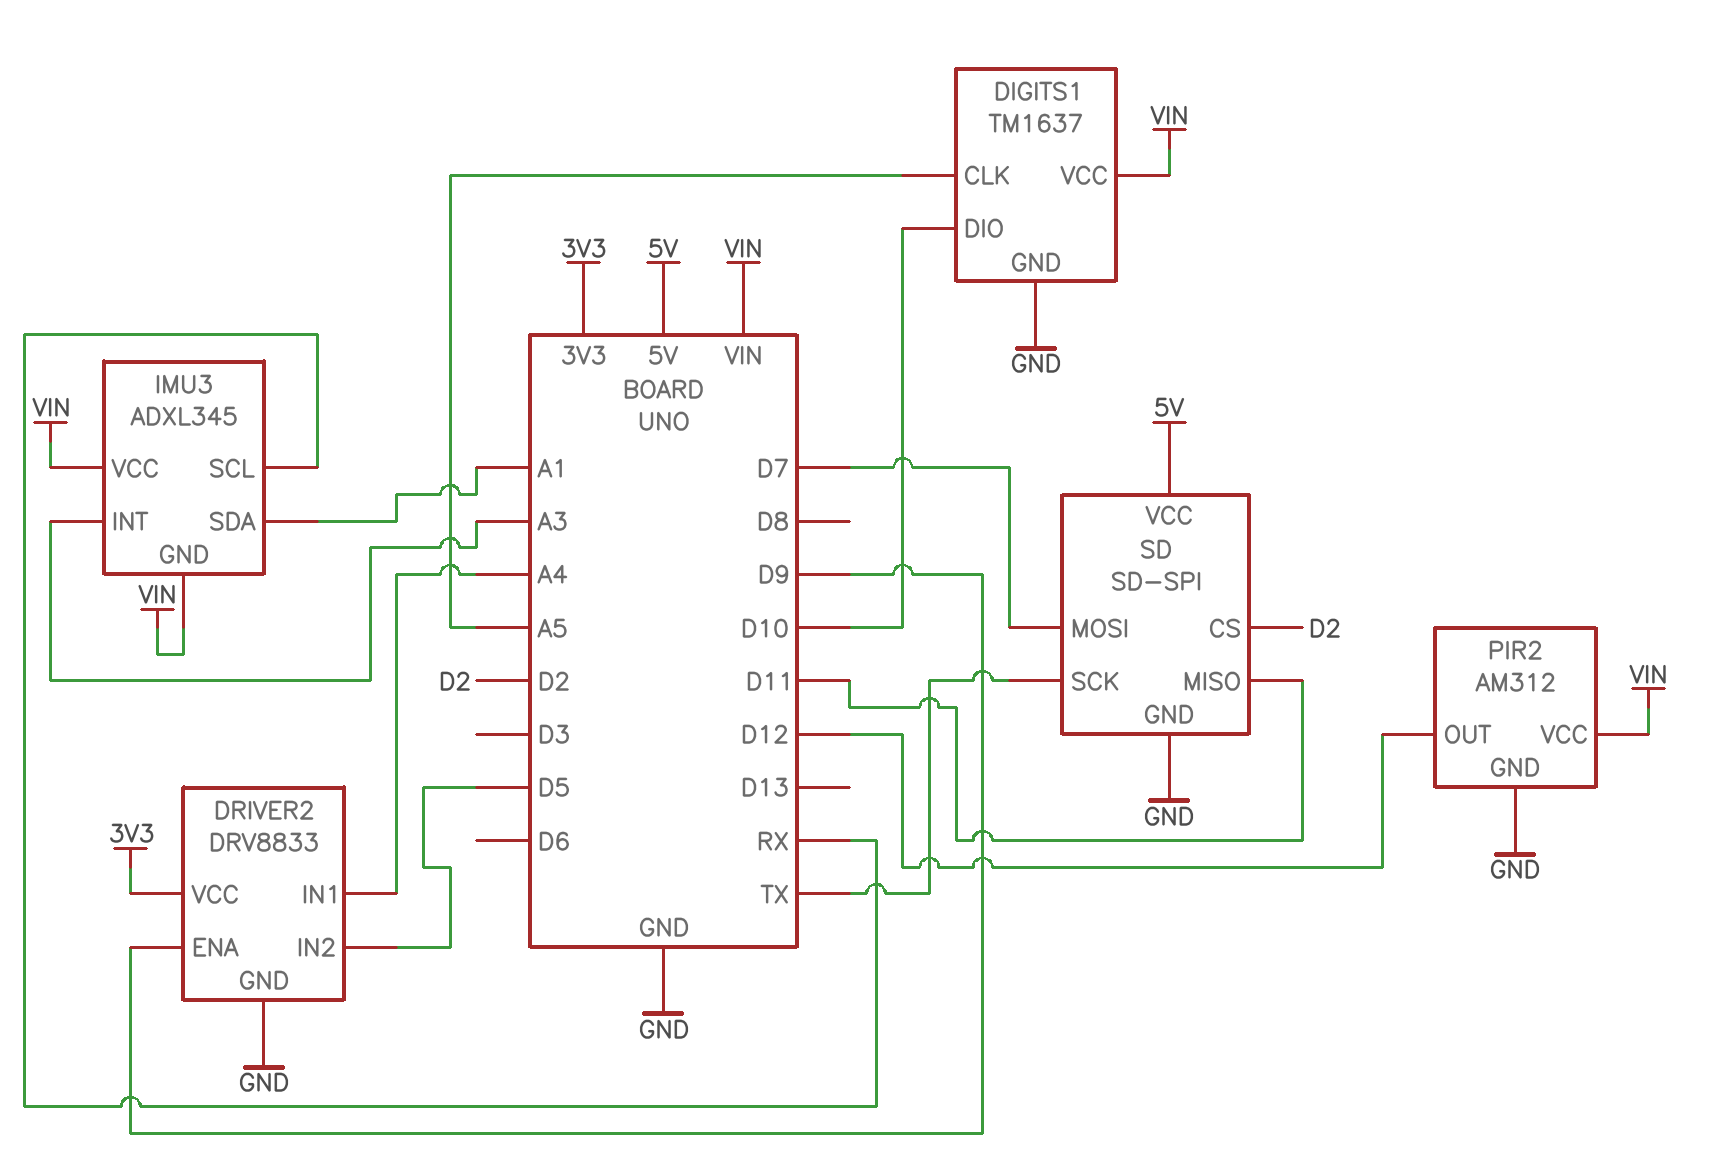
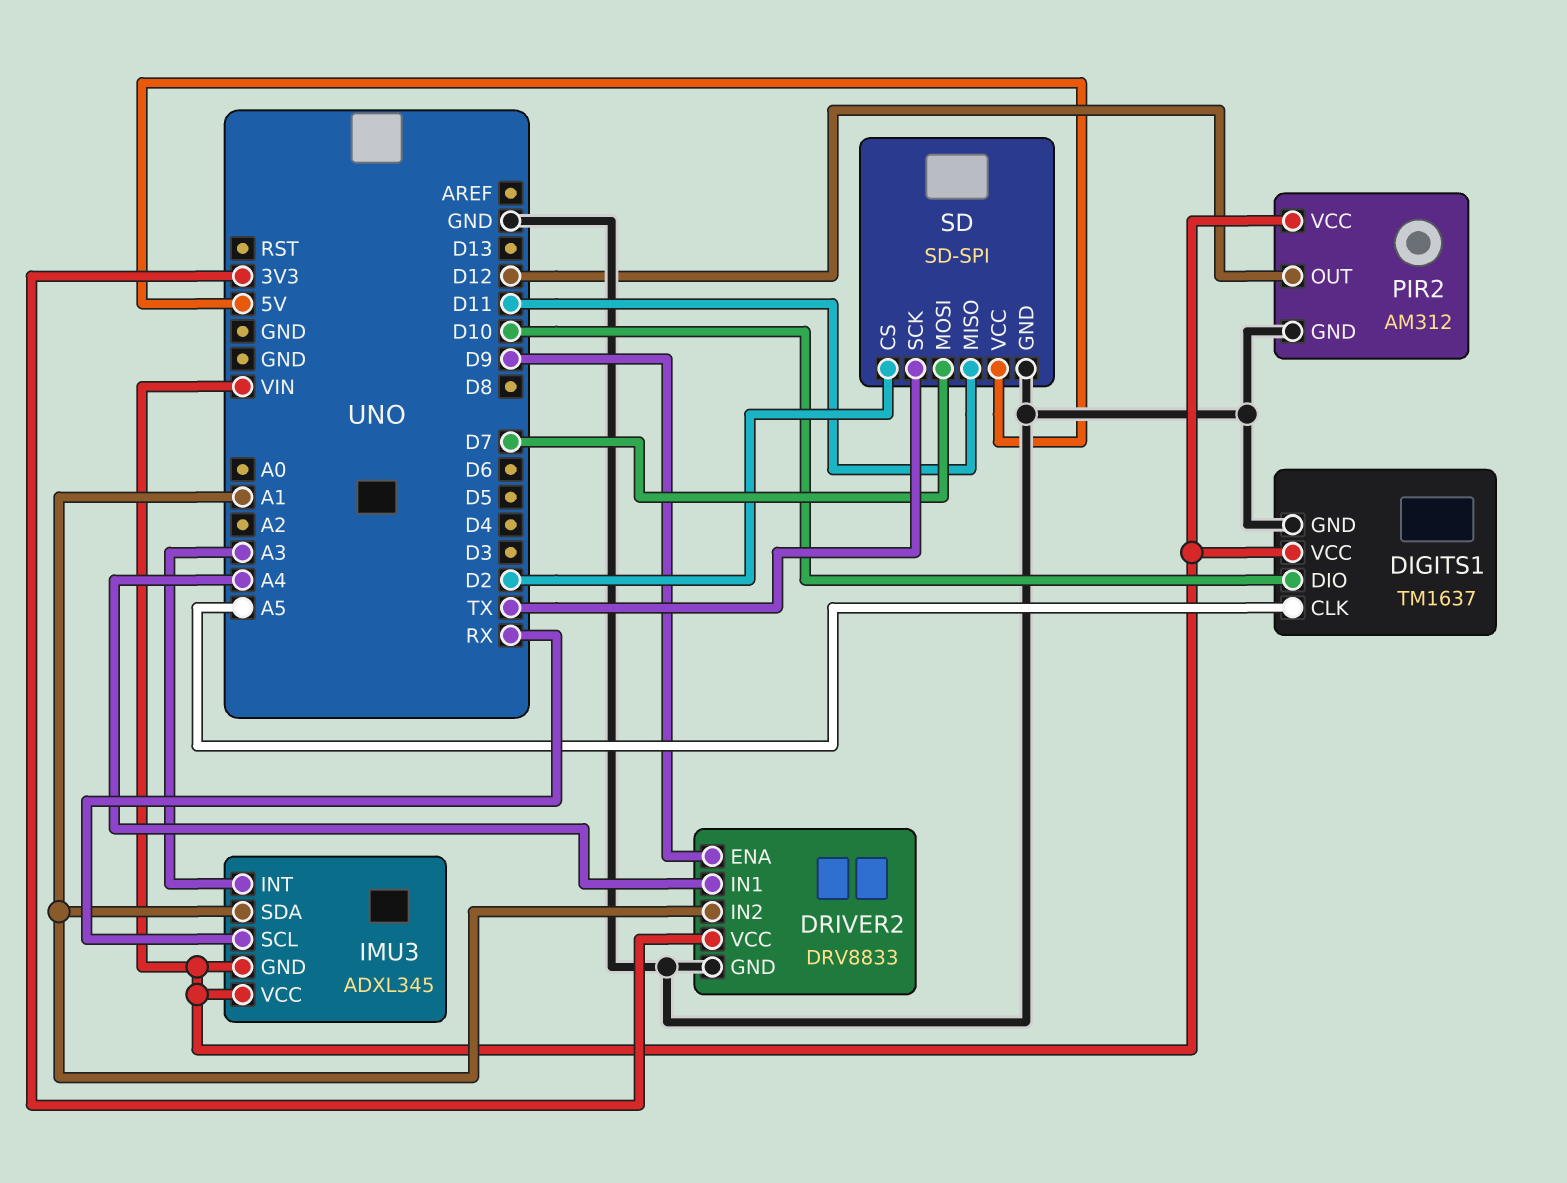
DRIVER2 pin IN2: D5 -> A1

